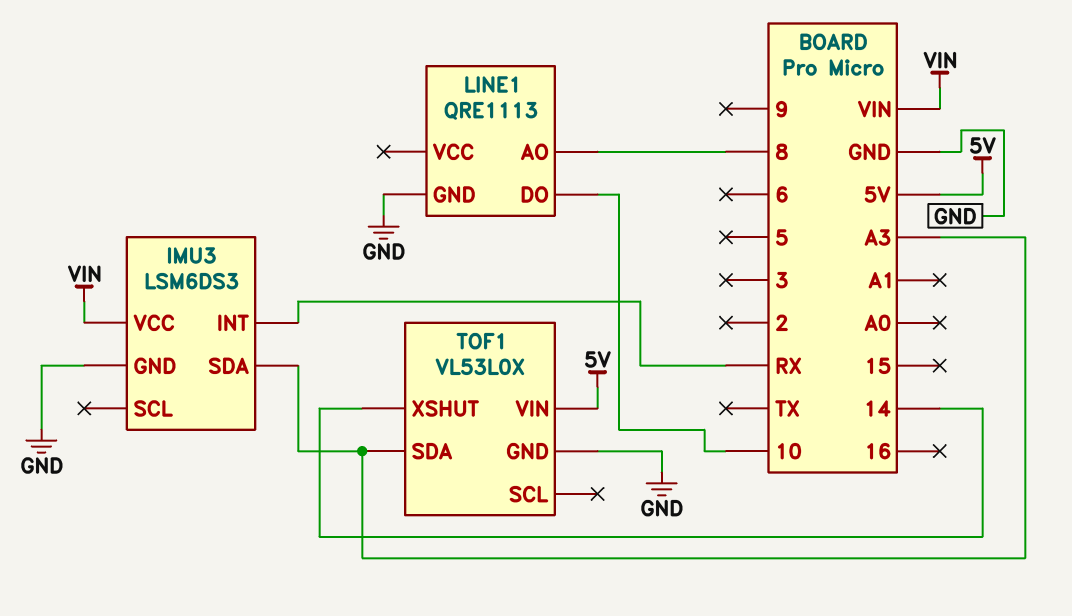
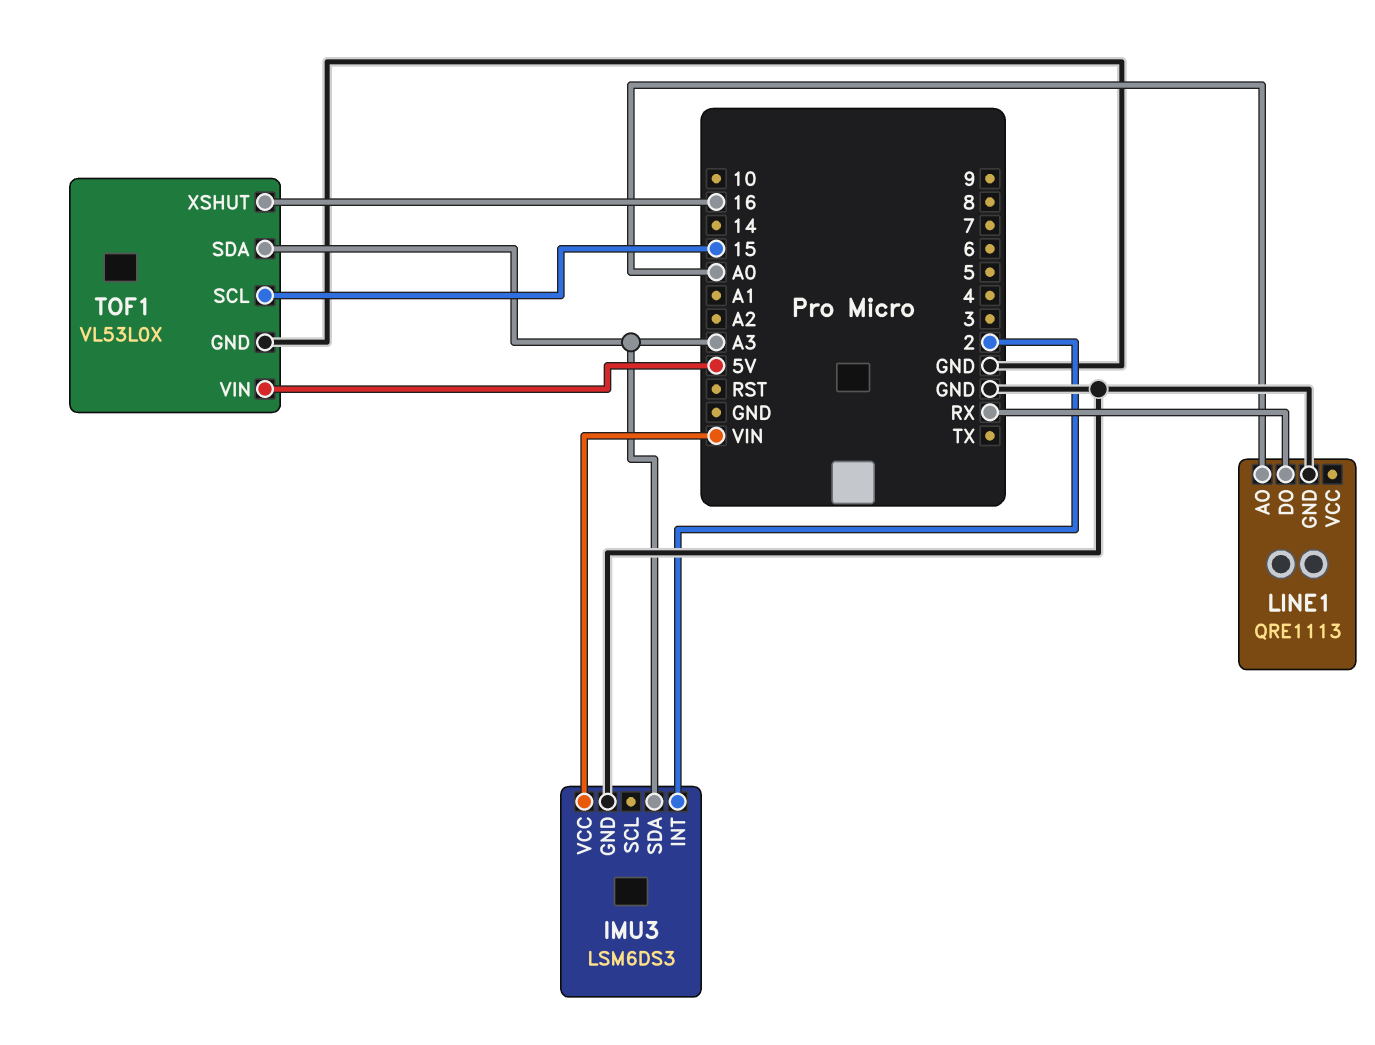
IMU3 pin INT: RX -> 2
LINE1 pin AO: 8 -> A0
LINE1 pin DO: 10 -> RX
TOF1 pin SCL: none -> 15
TOF1 pin XSHUT: 14 -> 16

